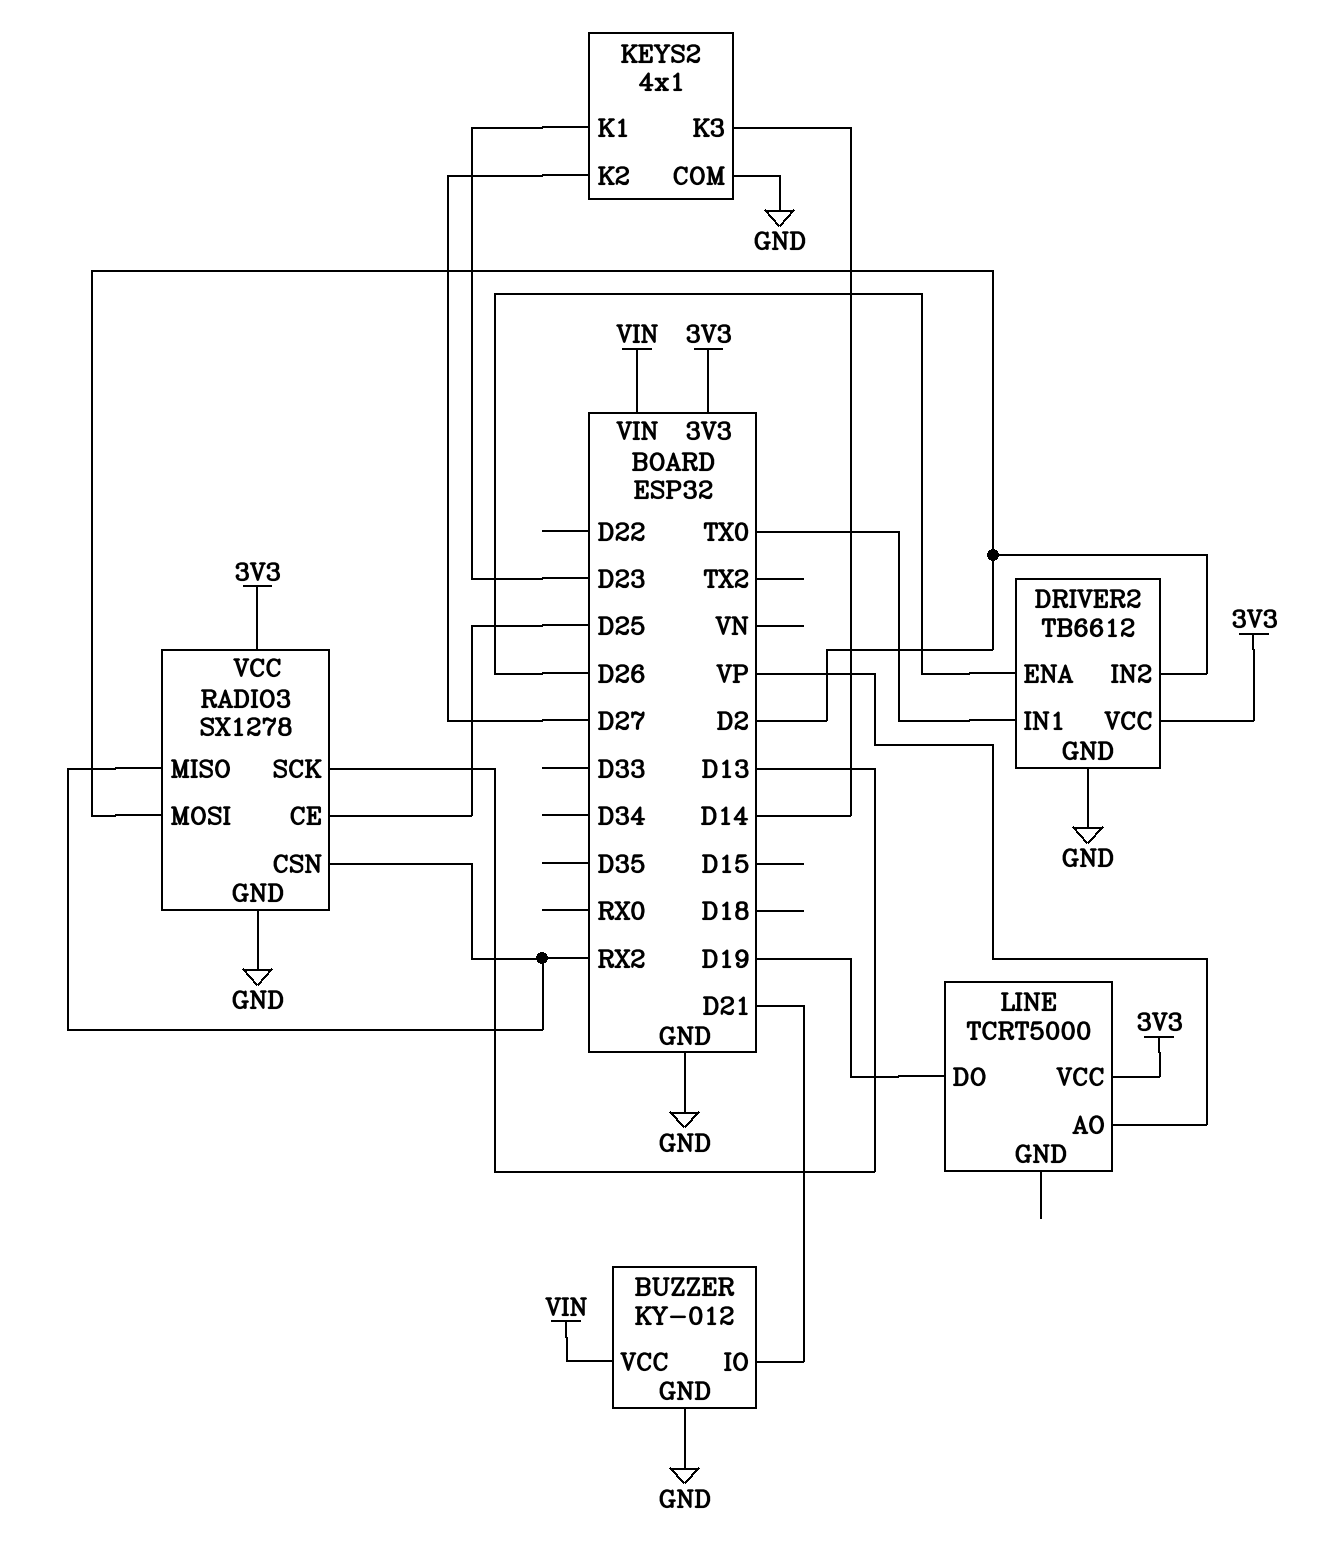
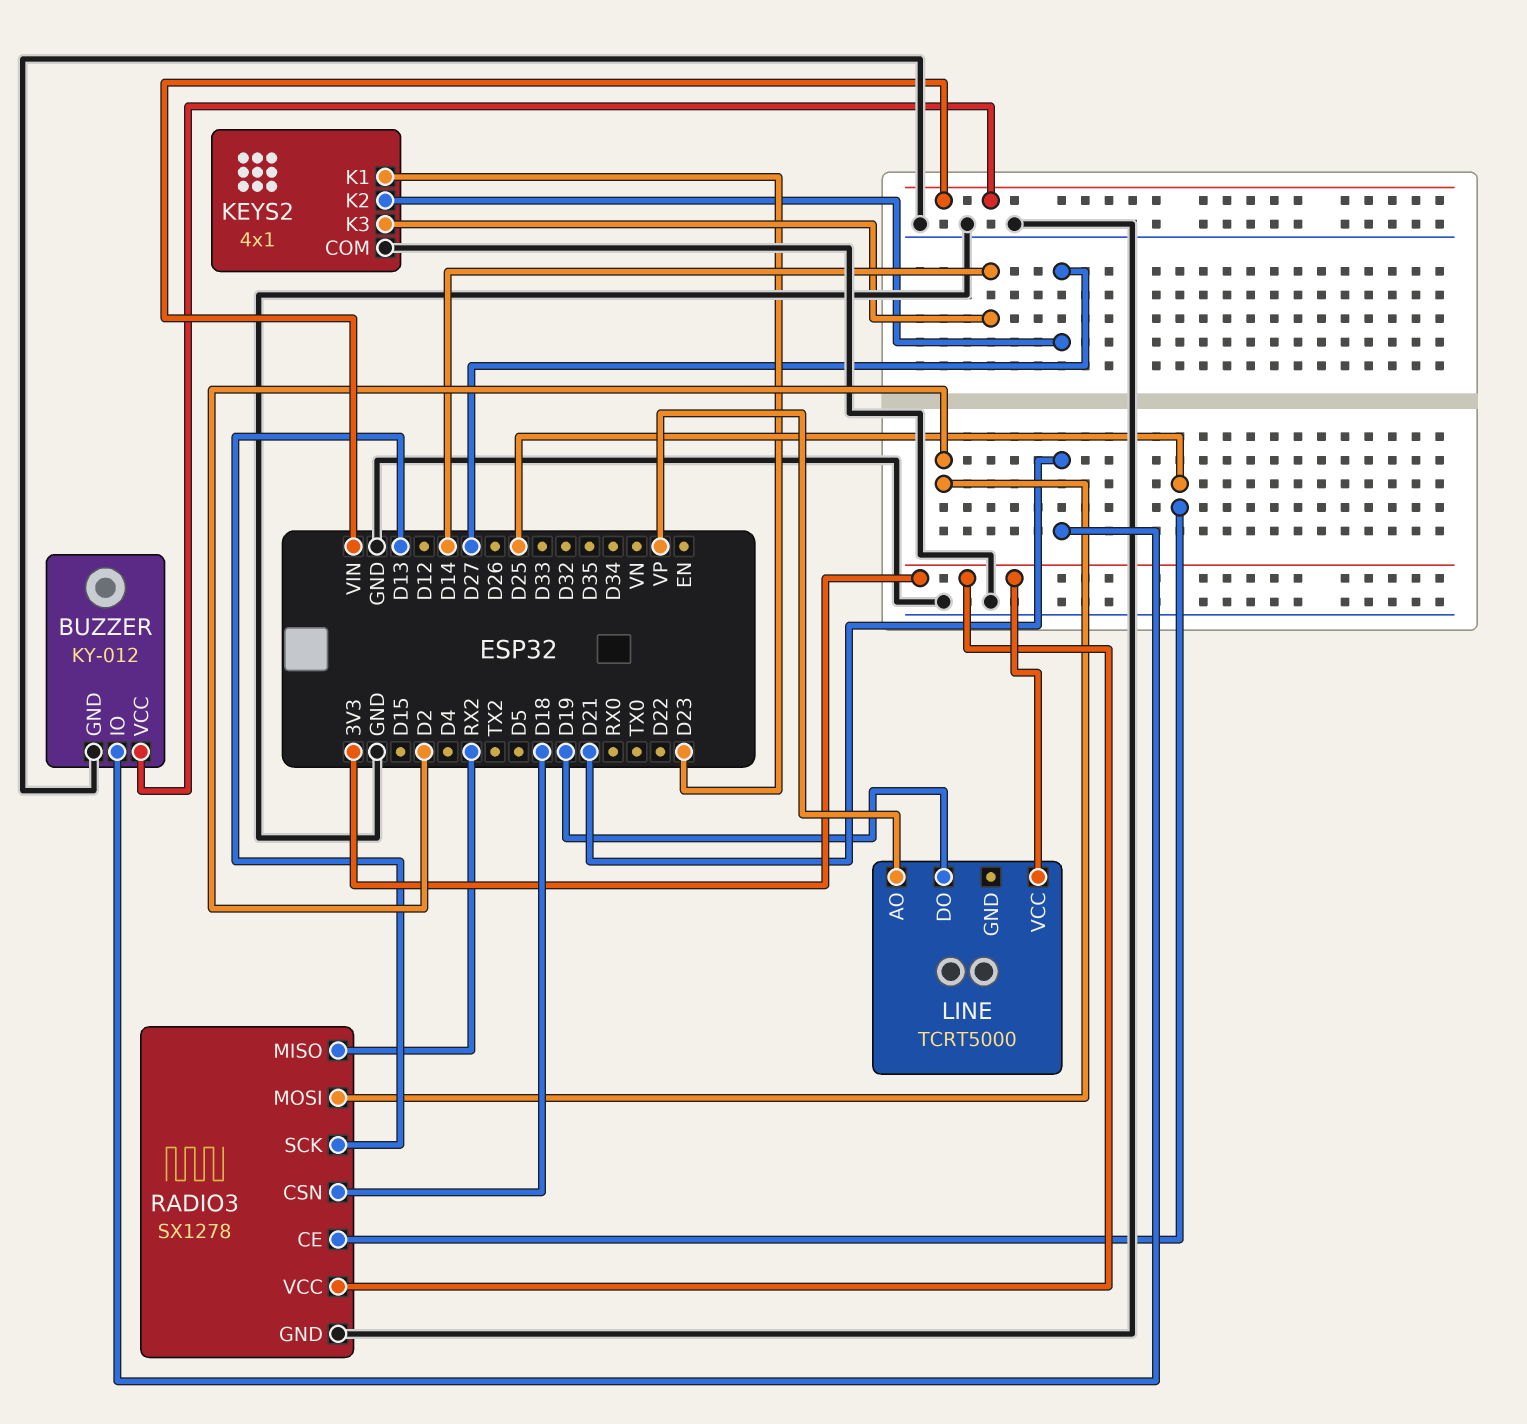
DRIVER2: TB6612 -> none
DRIVER2 pin ENA: D26 -> none
DRIVER2 pin GND: GND -> none
DRIVER2 pin IN1: TX0 -> none
DRIVER2 pin IN2: D2 -> none
DRIVER2 pin VCC: 3V3 -> none
RADIO3 pin CSN: RX2 -> D18

